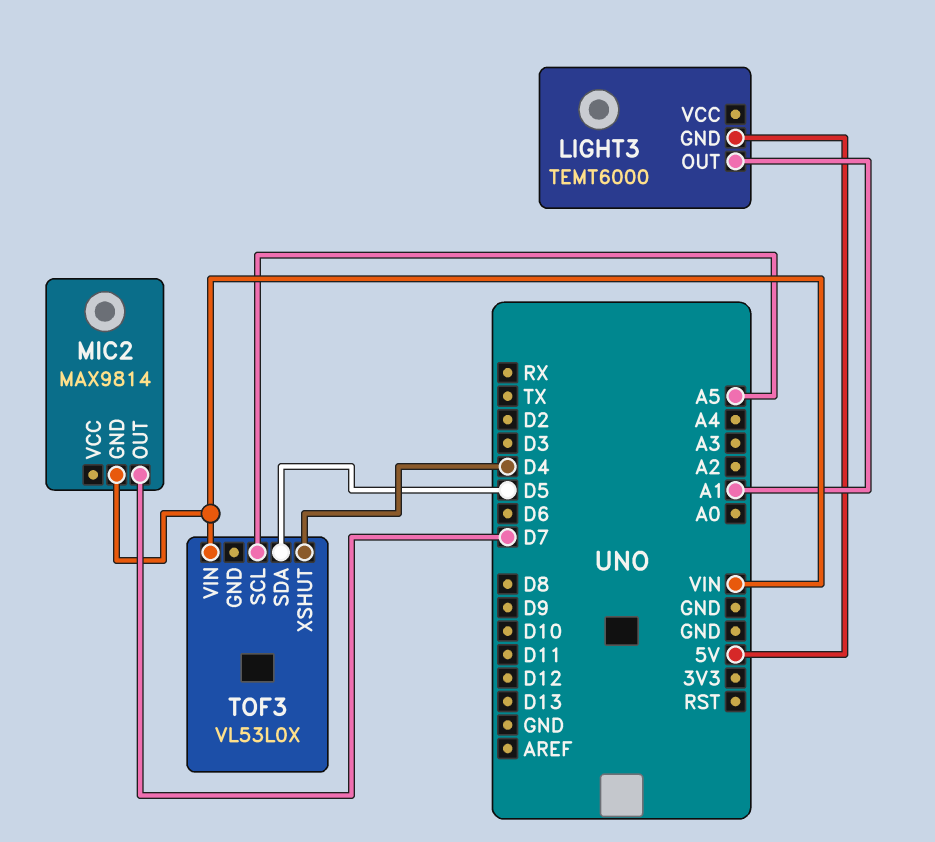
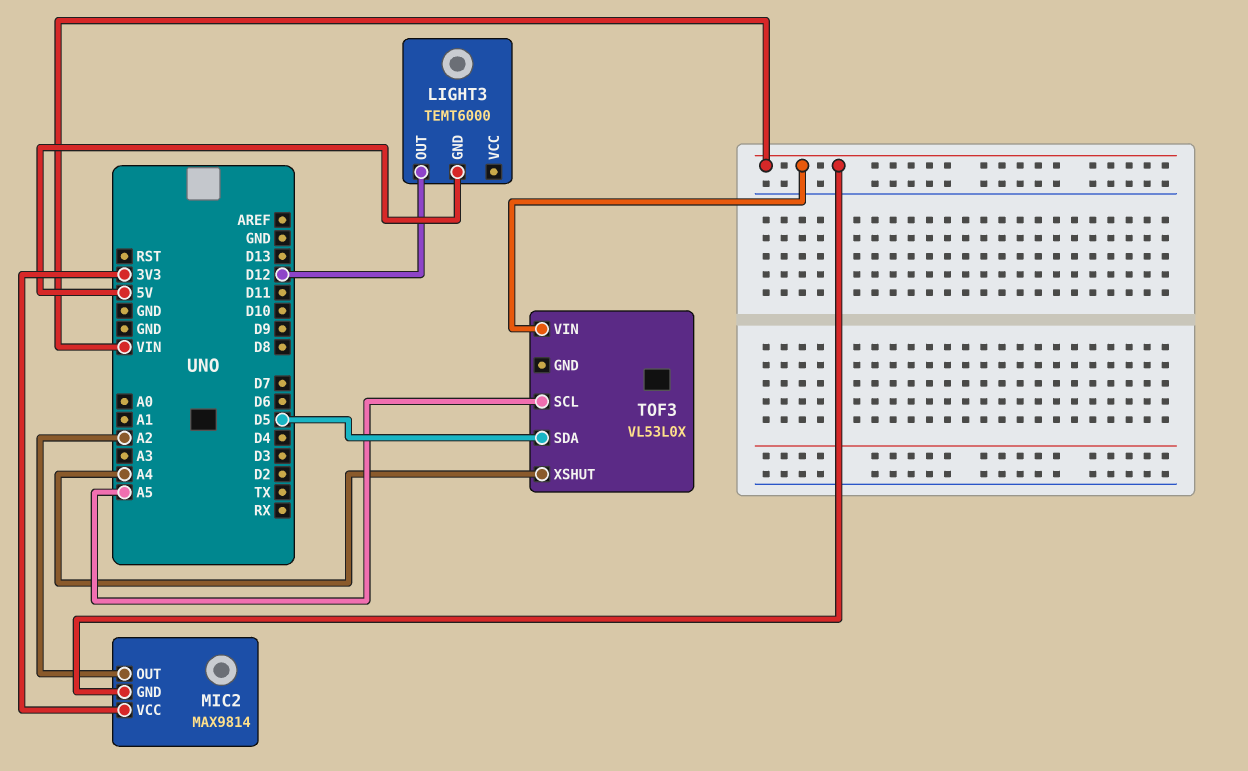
LIGHT3 pin OUT: A1 -> D12
MIC2 pin OUT: D7 -> A2
MIC2 pin VCC: none -> 3V3
TOF3 pin XSHUT: D4 -> A4

